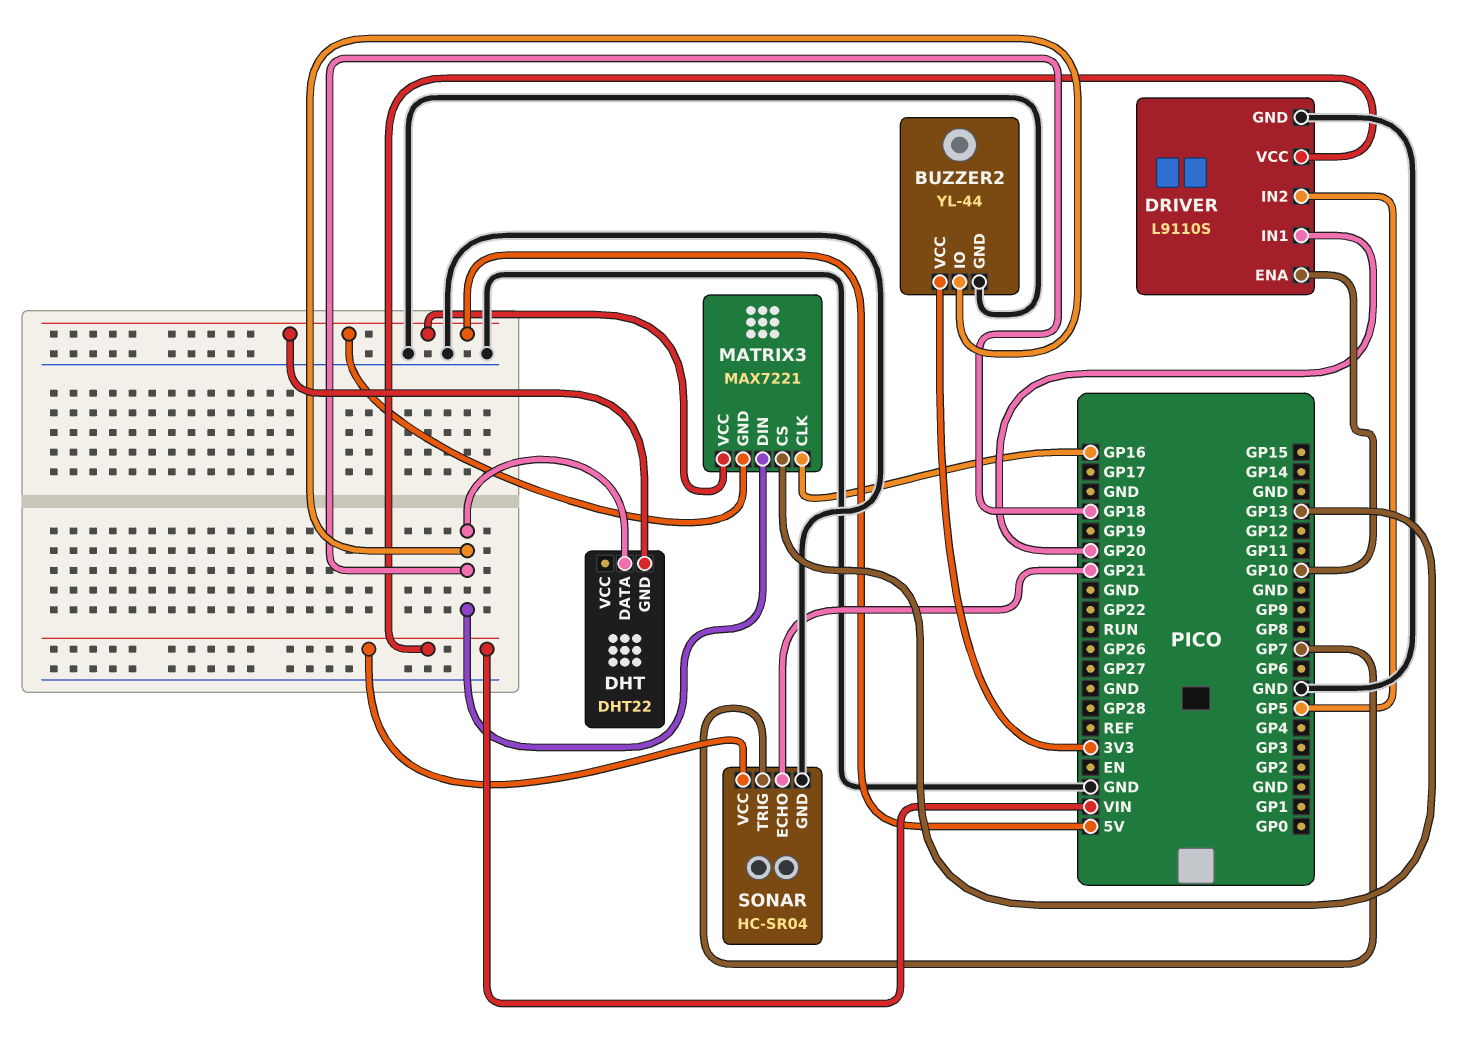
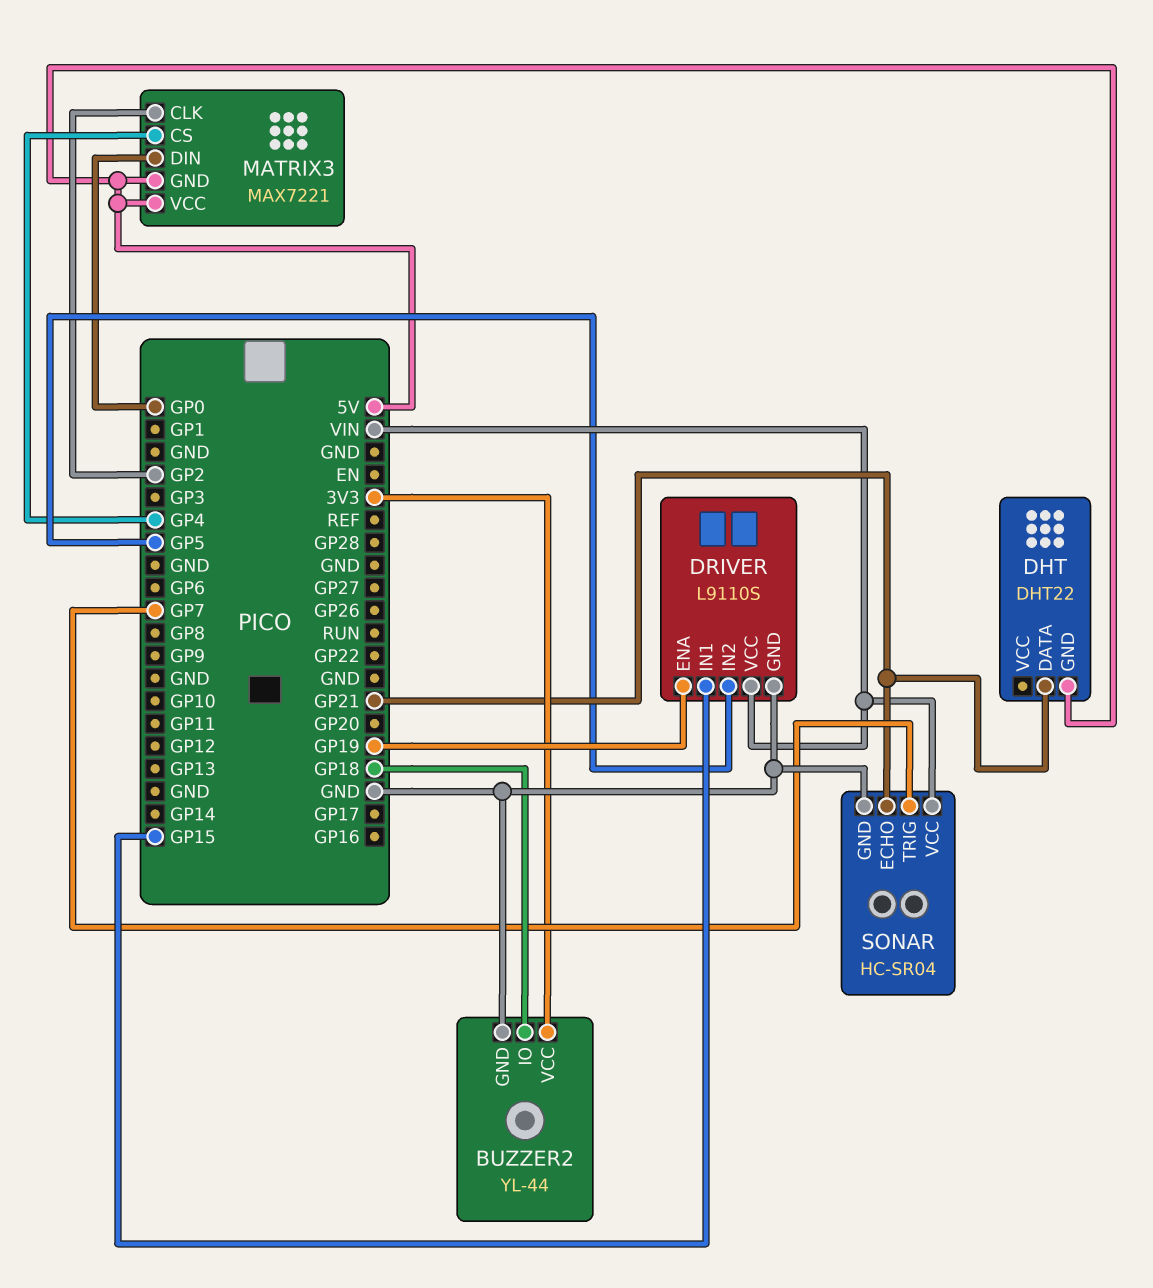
DHT pin DATA: GP18 -> GP21
DRIVER pin ENA: GP10 -> GP19
DRIVER pin IN1: GP20 -> GP15
MATRIX3 pin CLK: GP16 -> GP2
MATRIX3 pin CS: GP13 -> GP4
MATRIX3 pin DIN: GP18 -> GP0

